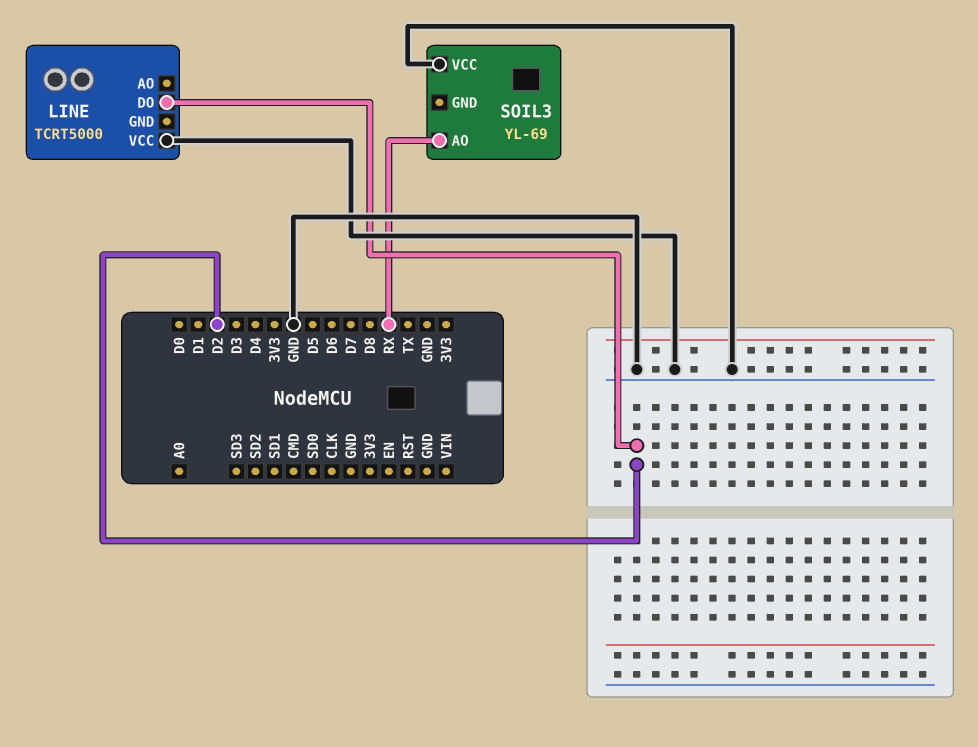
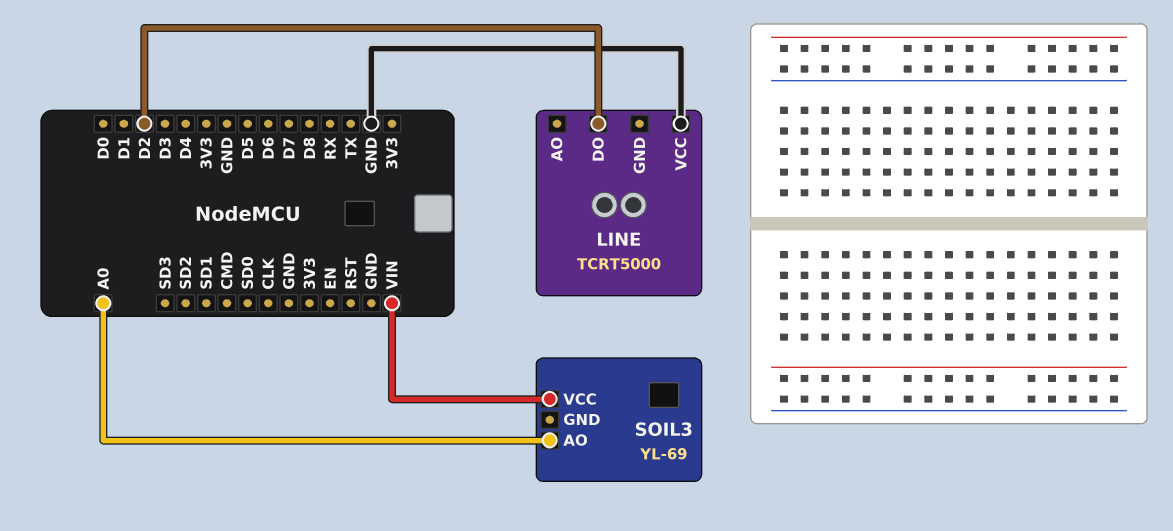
SOIL3 pin AO: RX -> A0
SOIL3 pin VCC: GND -> VIN

